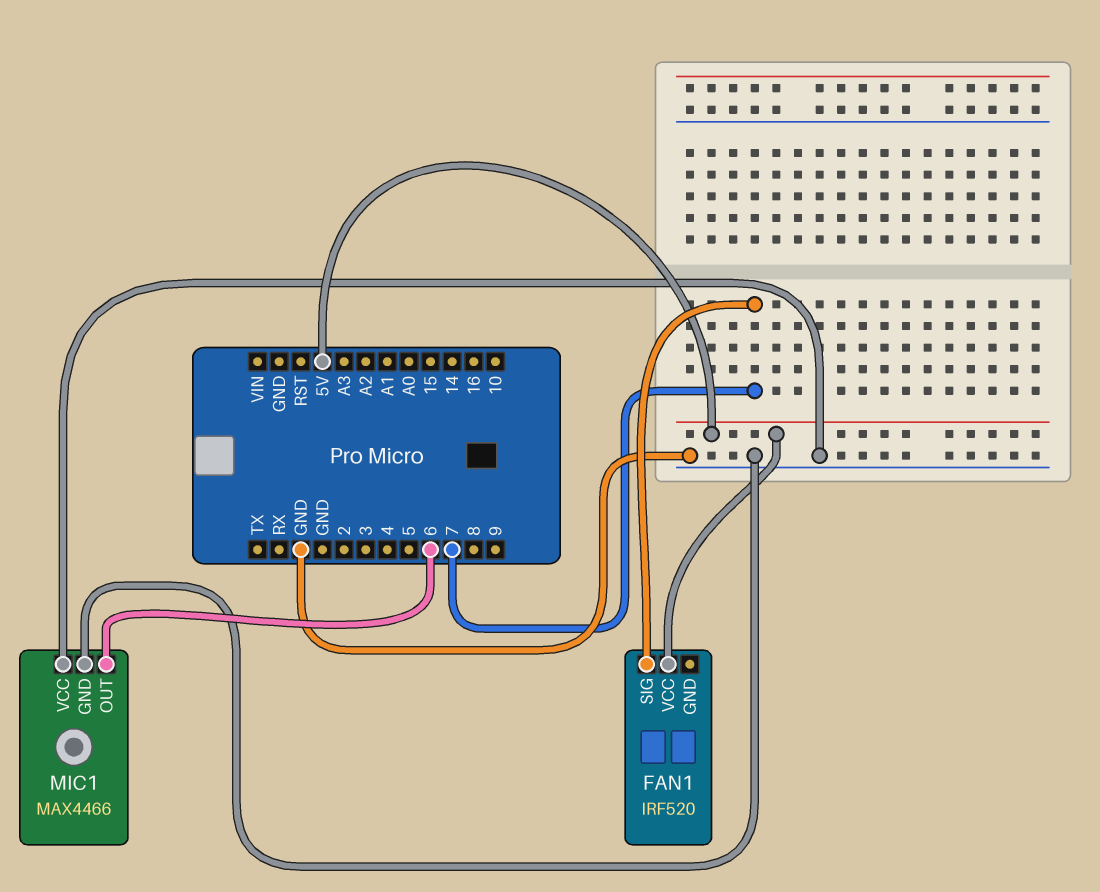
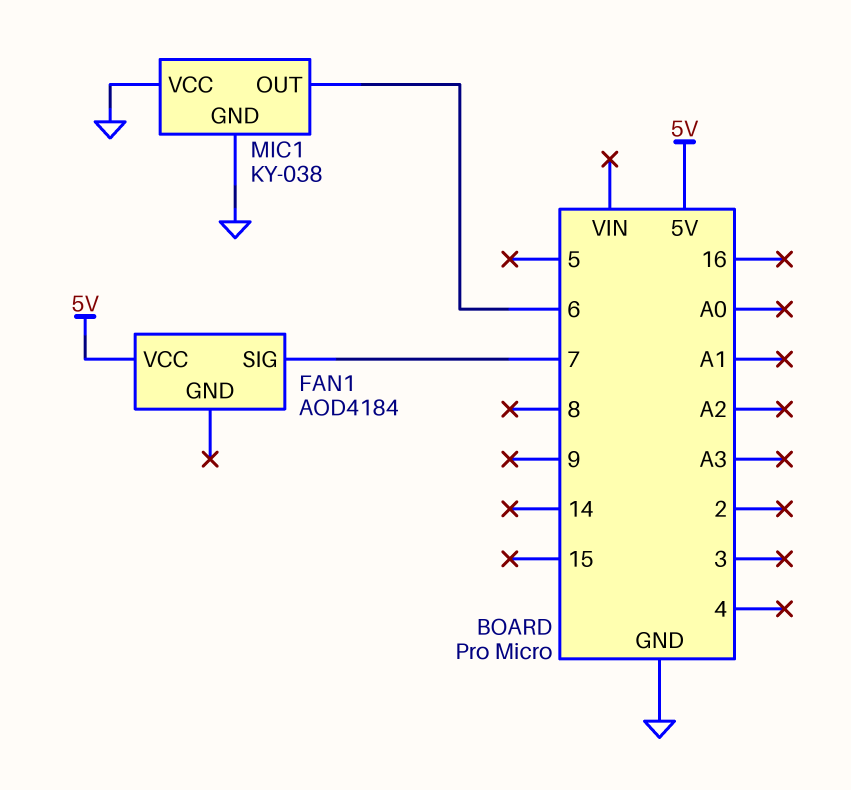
FAN1: IRF520 -> AOD4184
MIC1: MAX4466 -> KY-038

